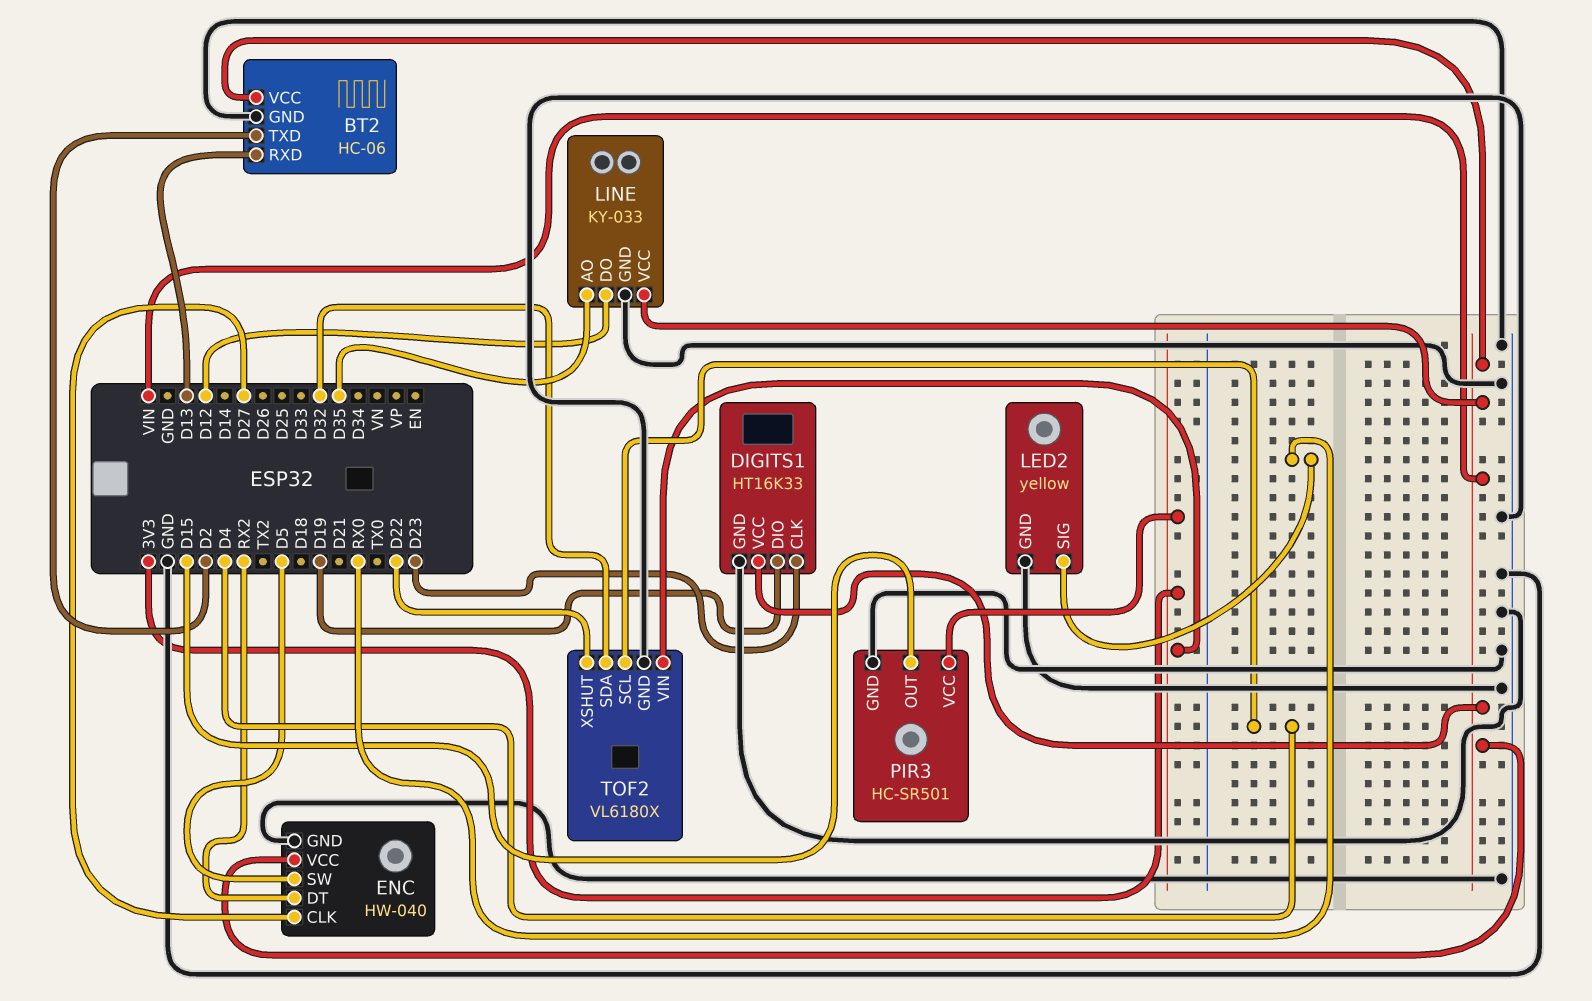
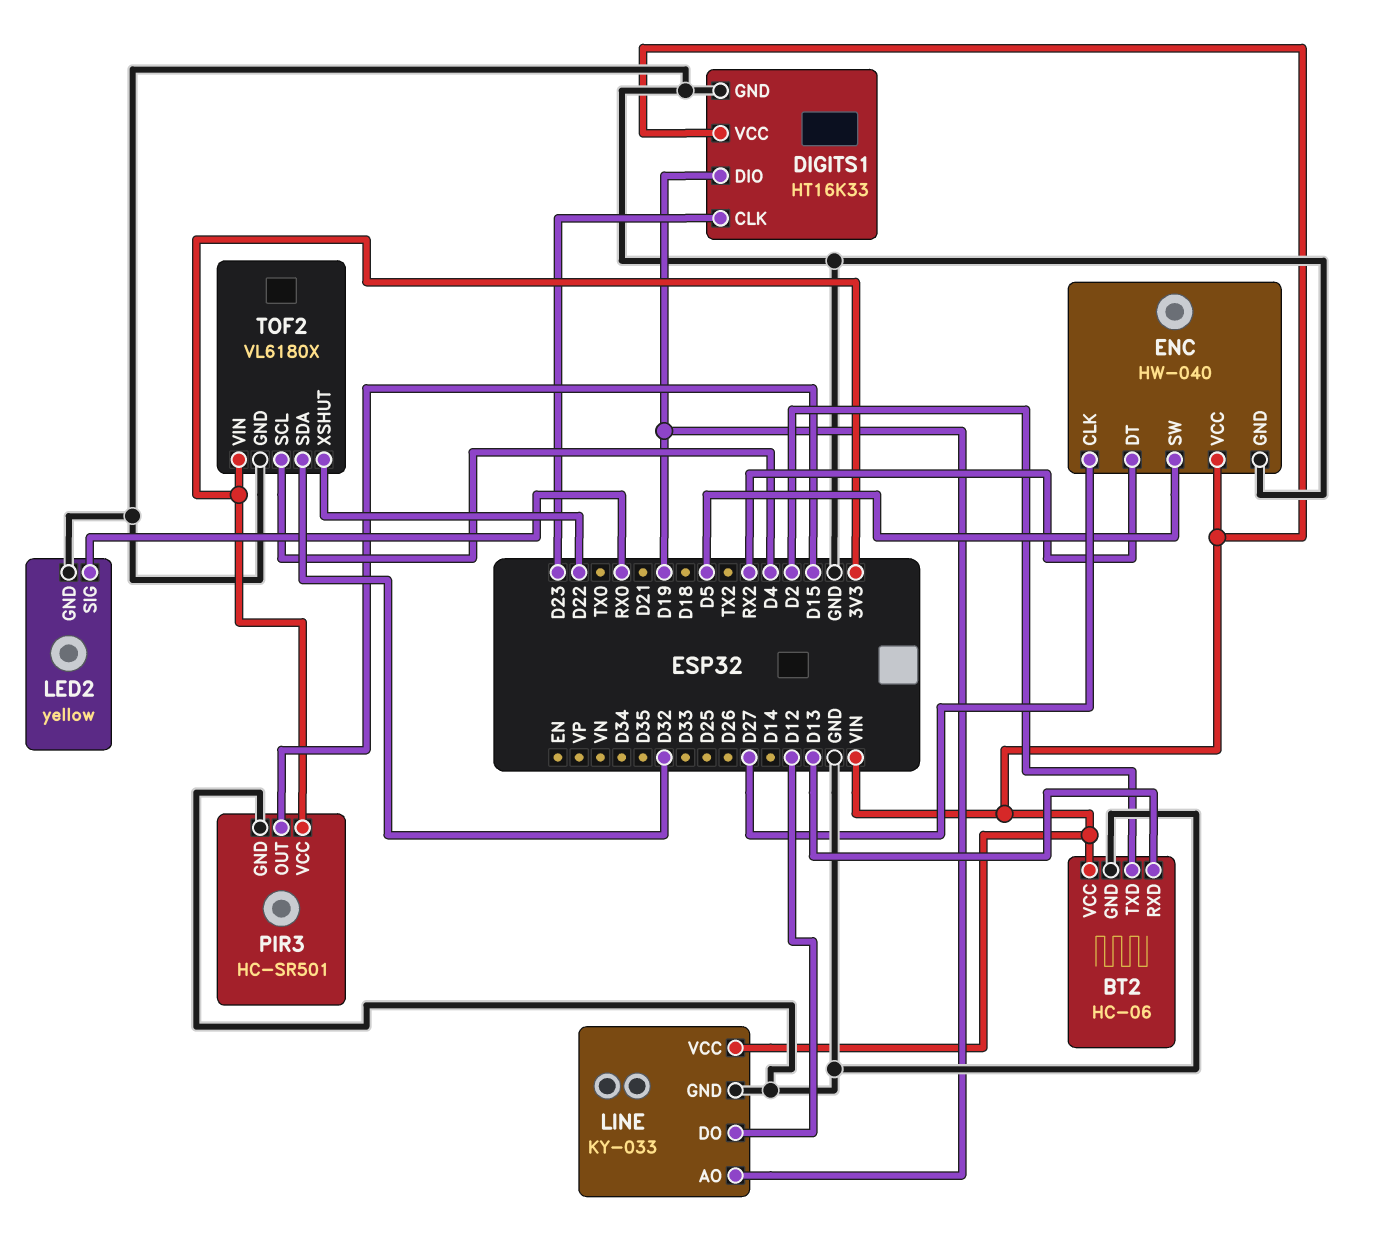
LINE pin AO: D35 -> D19

